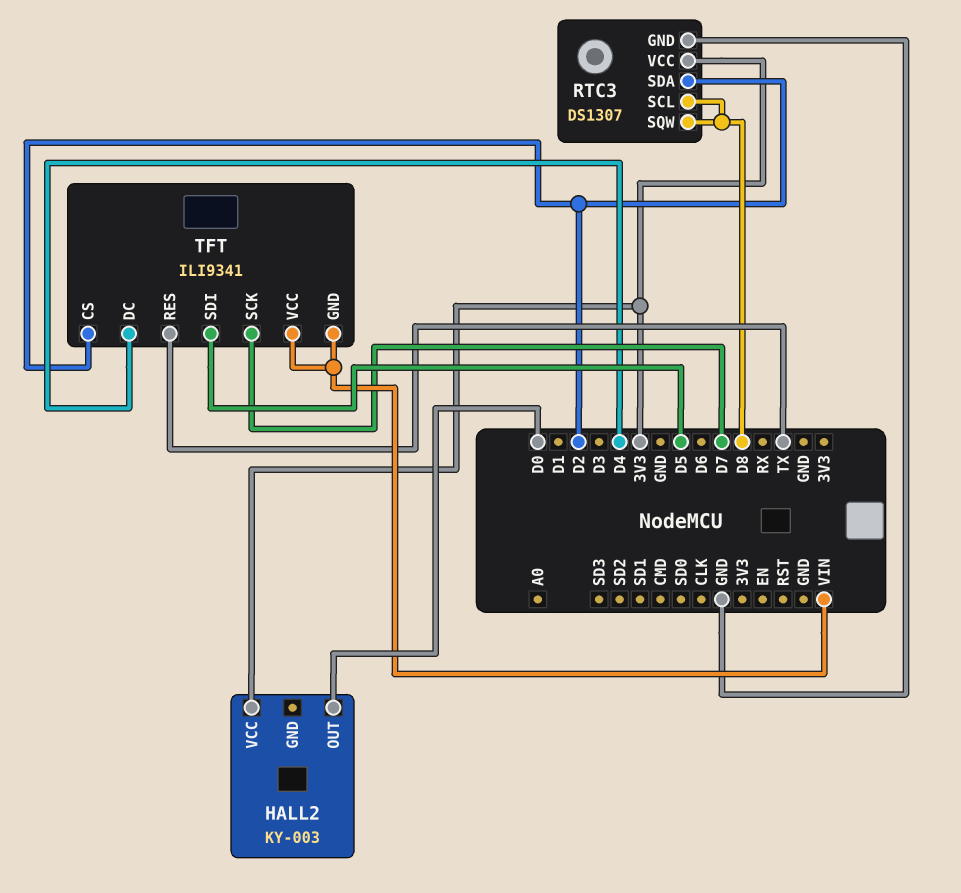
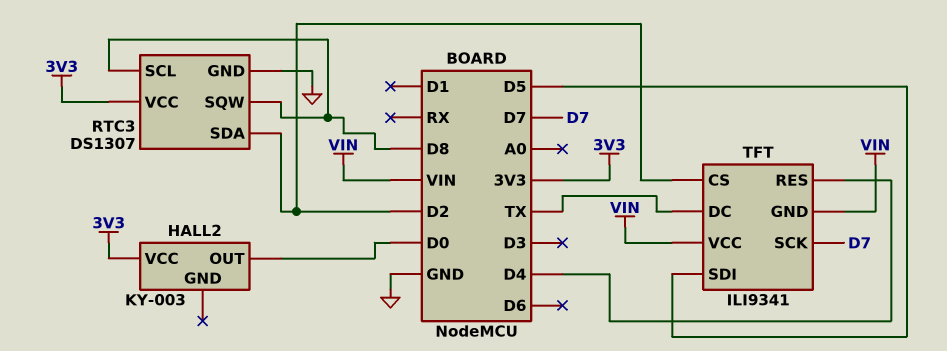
TFT pin DC: D4 -> TX
TFT pin RES: TX -> D4

